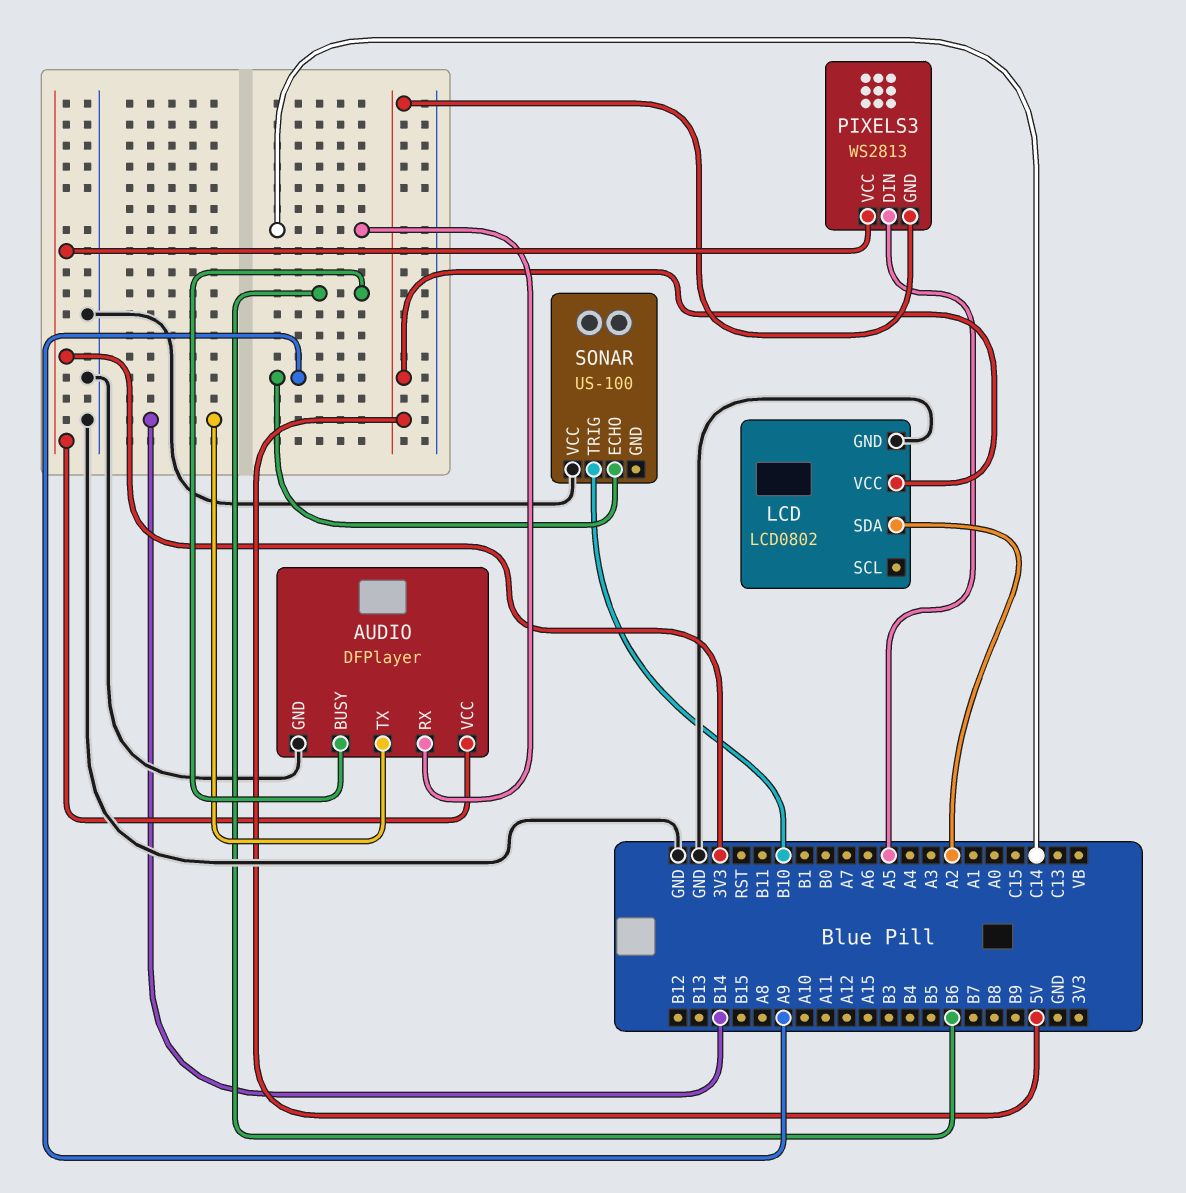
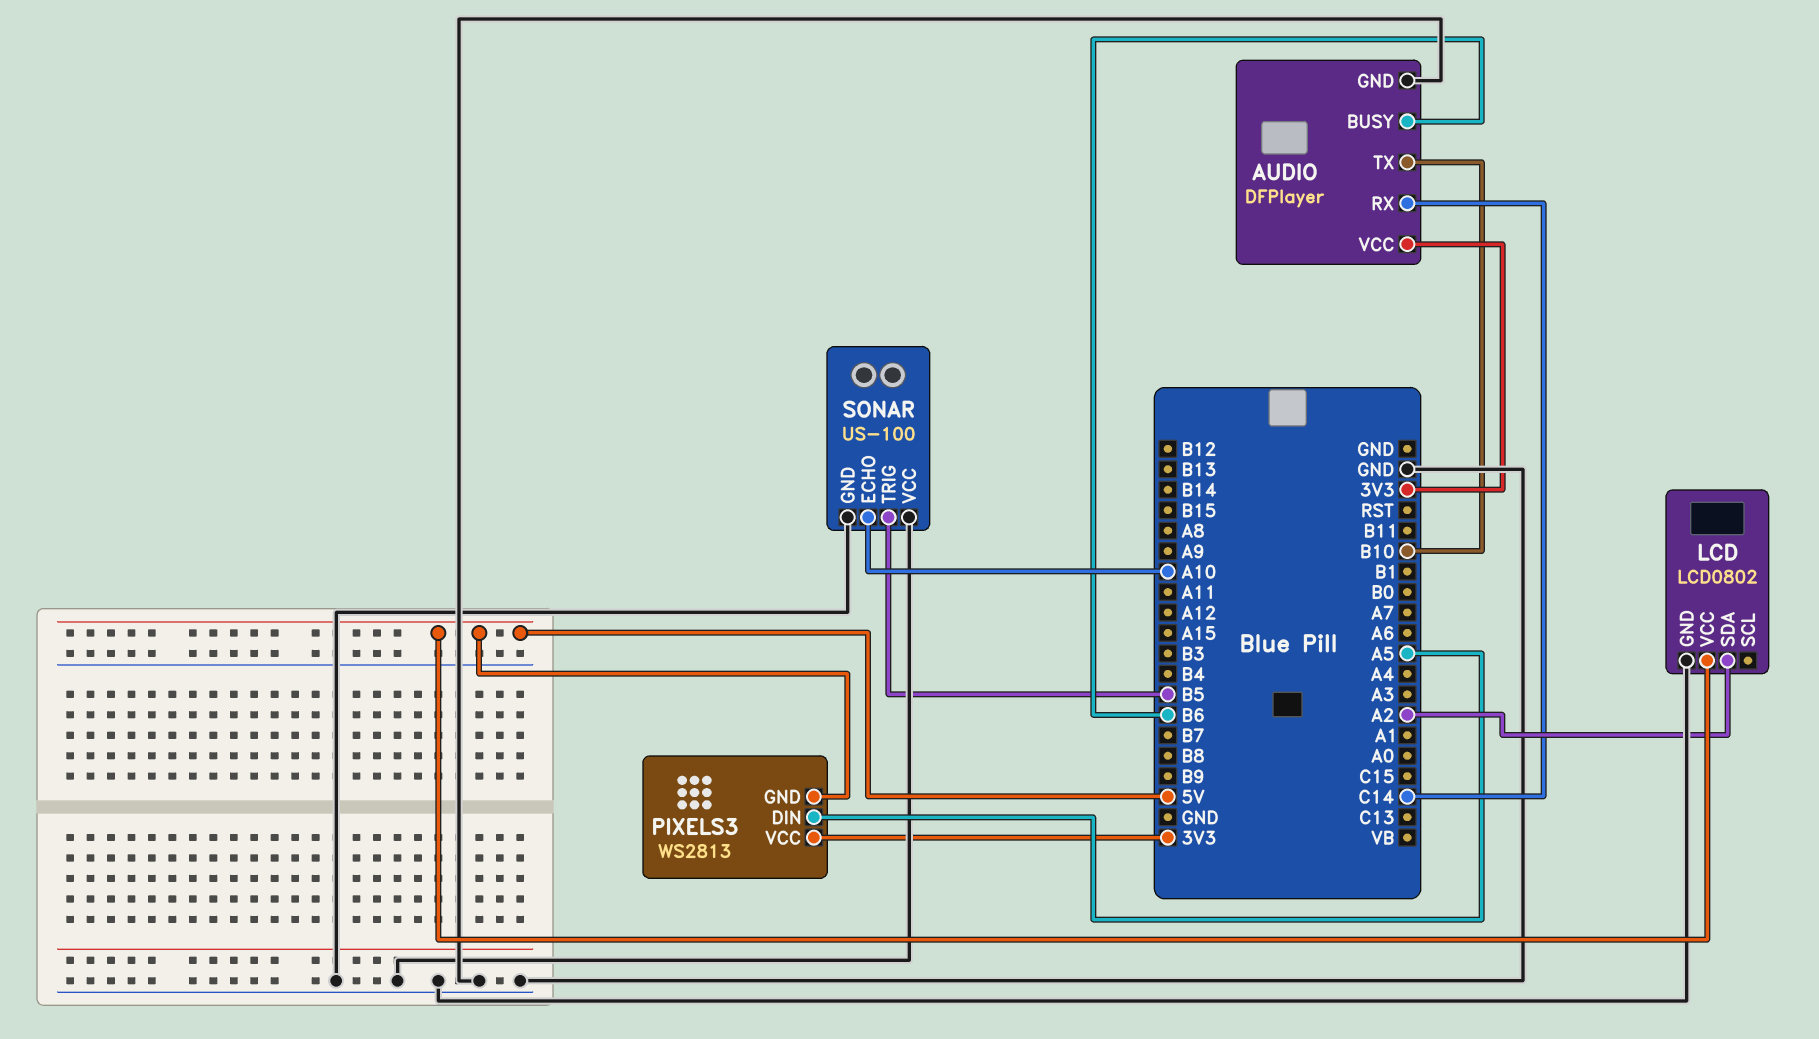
AUDIO pin TX: B14 -> B10
SONAR pin ECHO: A9 -> A10
SONAR pin GND: none -> GND
SONAR pin TRIG: B10 -> B5

